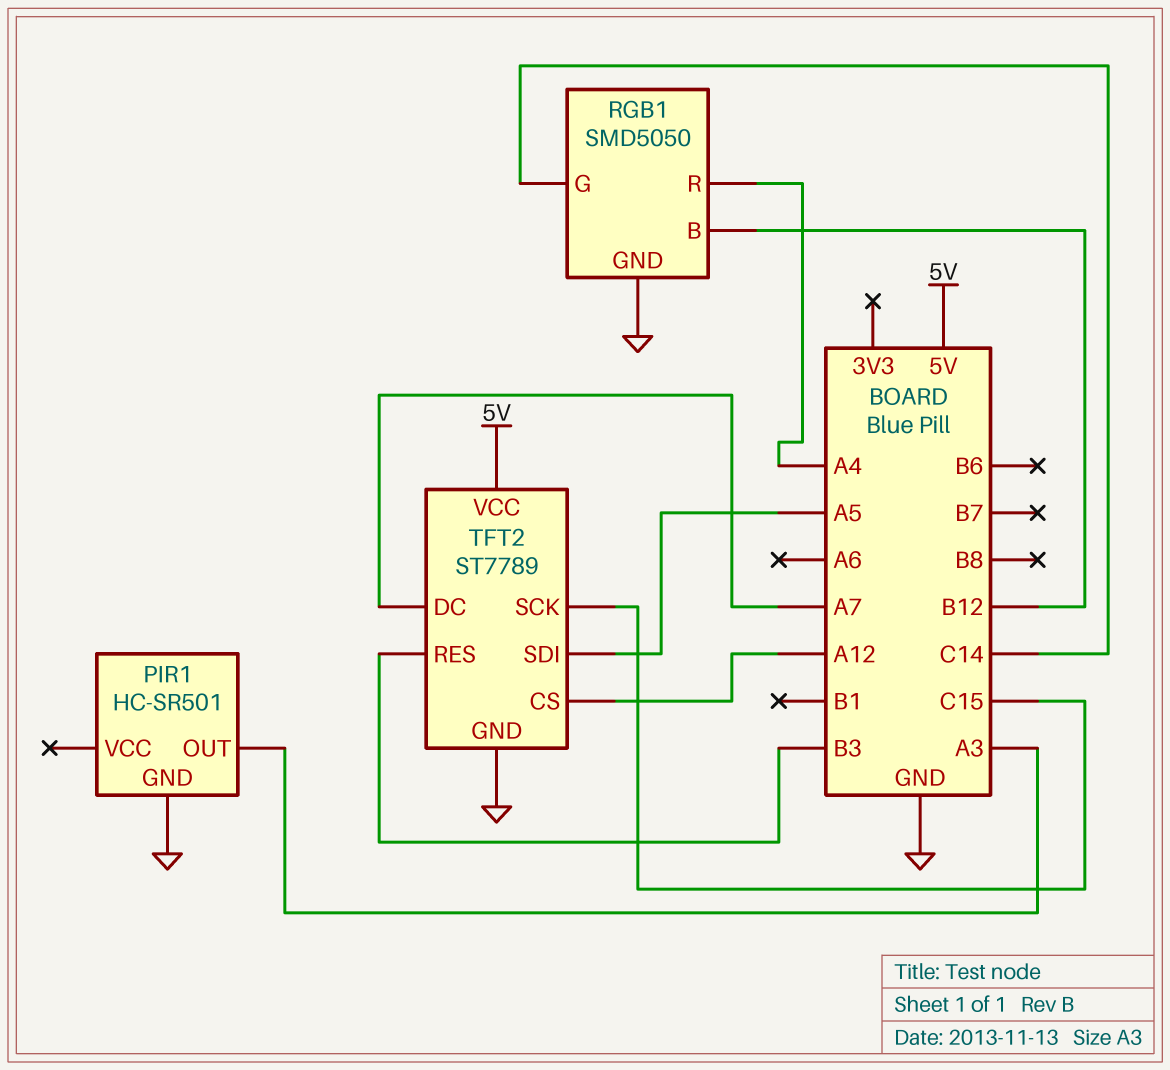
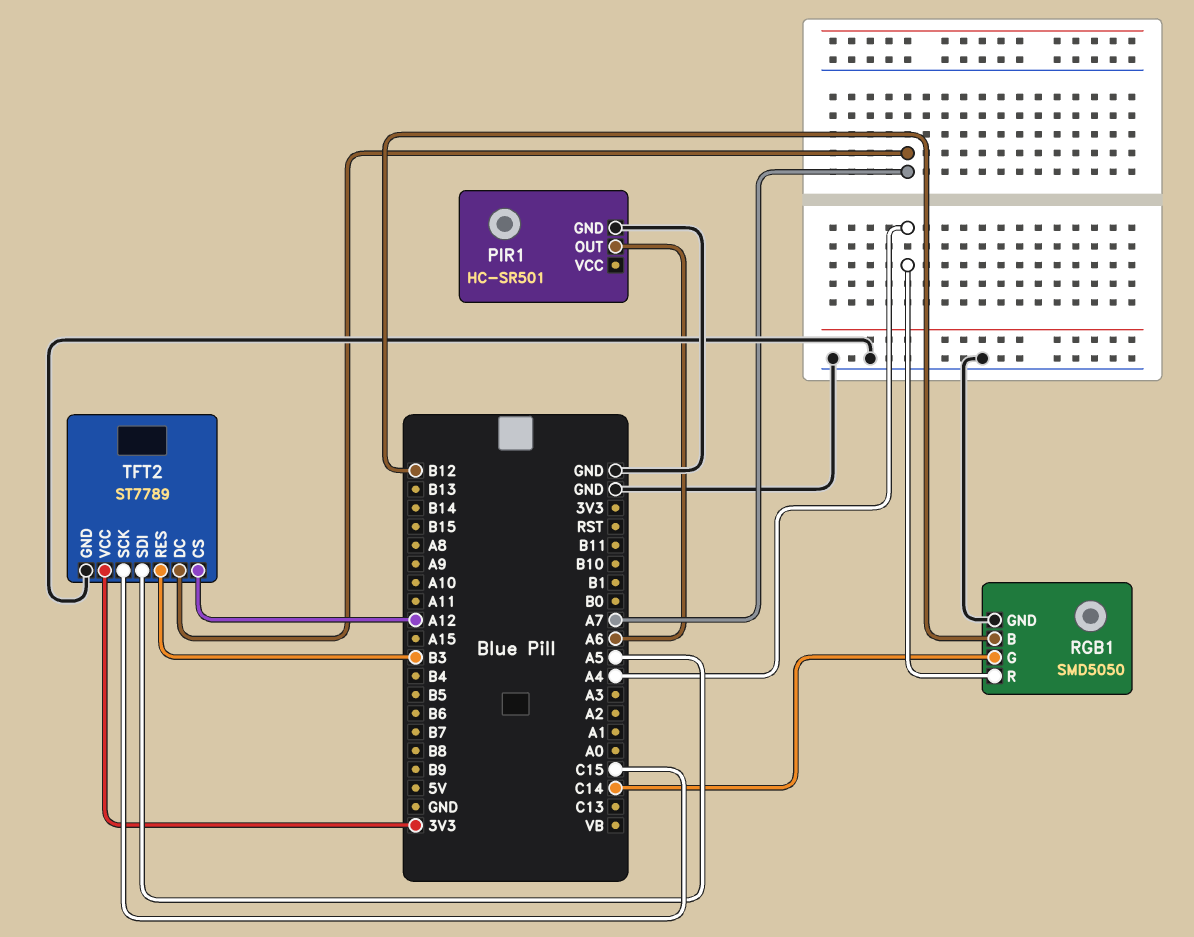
PIR1 pin OUT: A3 -> A6
TFT2 pin VCC: 5V -> 3V3

